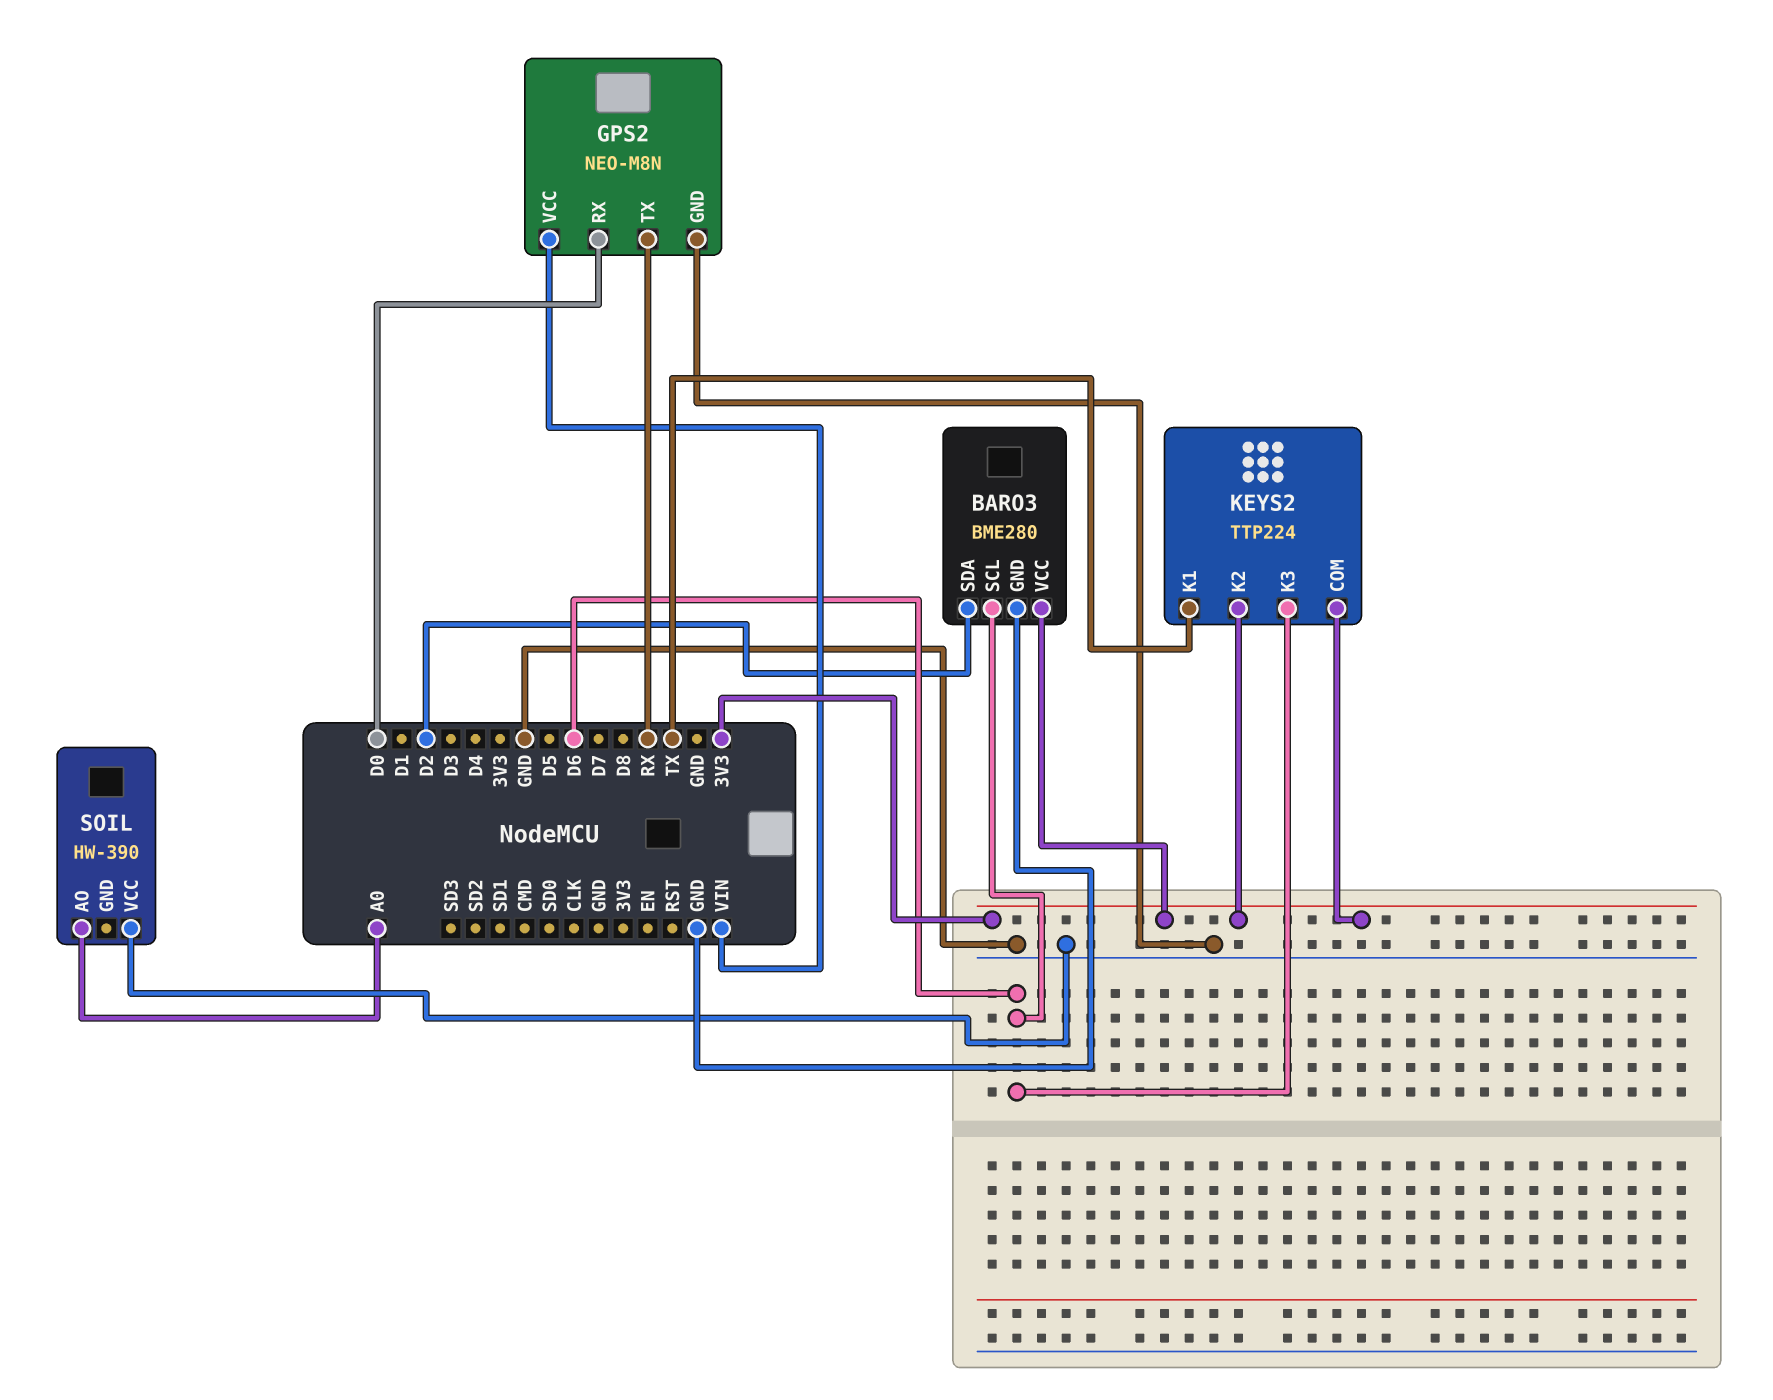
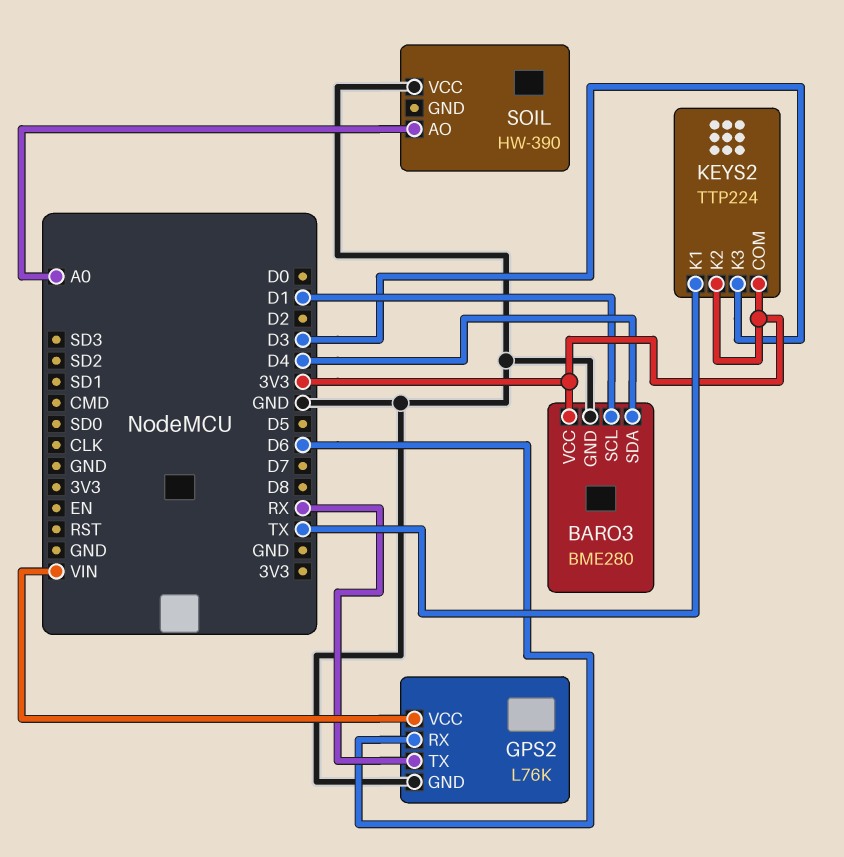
BARO3 pin SCL: D6 -> D1
BARO3 pin SDA: D2 -> D4
GPS2: NEO-M8N -> L76K
GPS2 pin RX: D0 -> D6
KEYS2 pin K3: D6 -> D3

